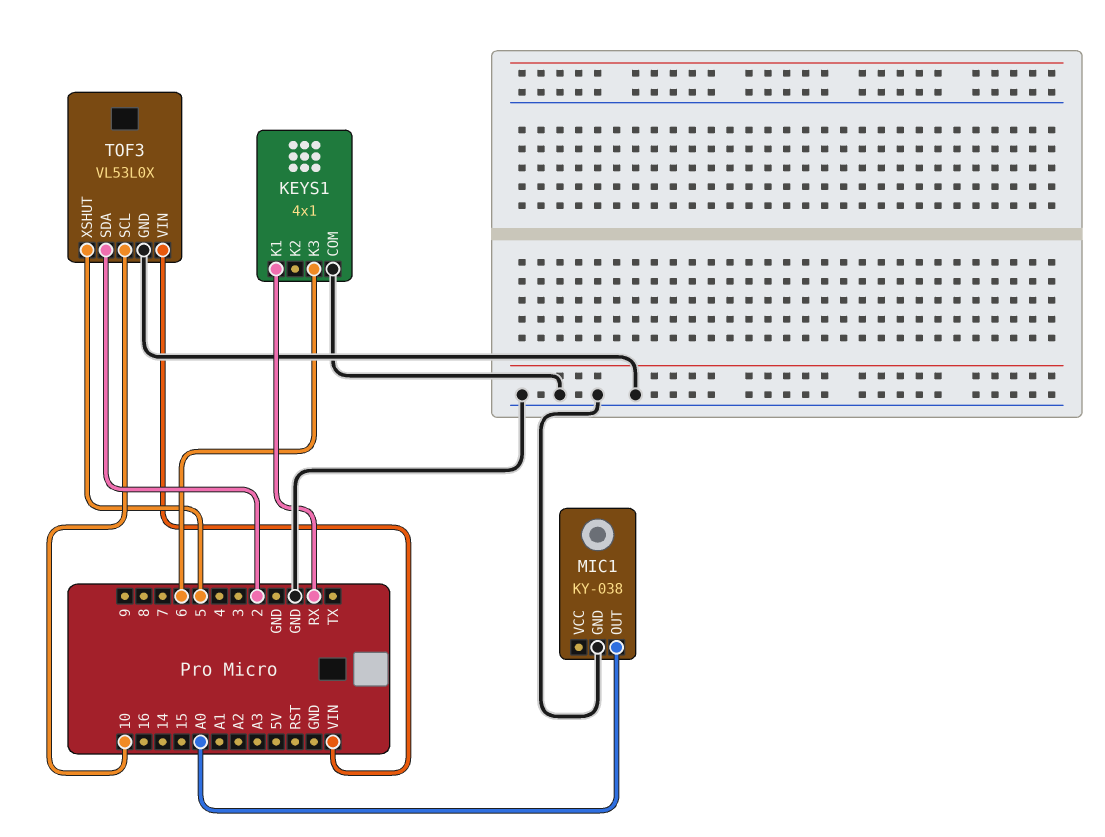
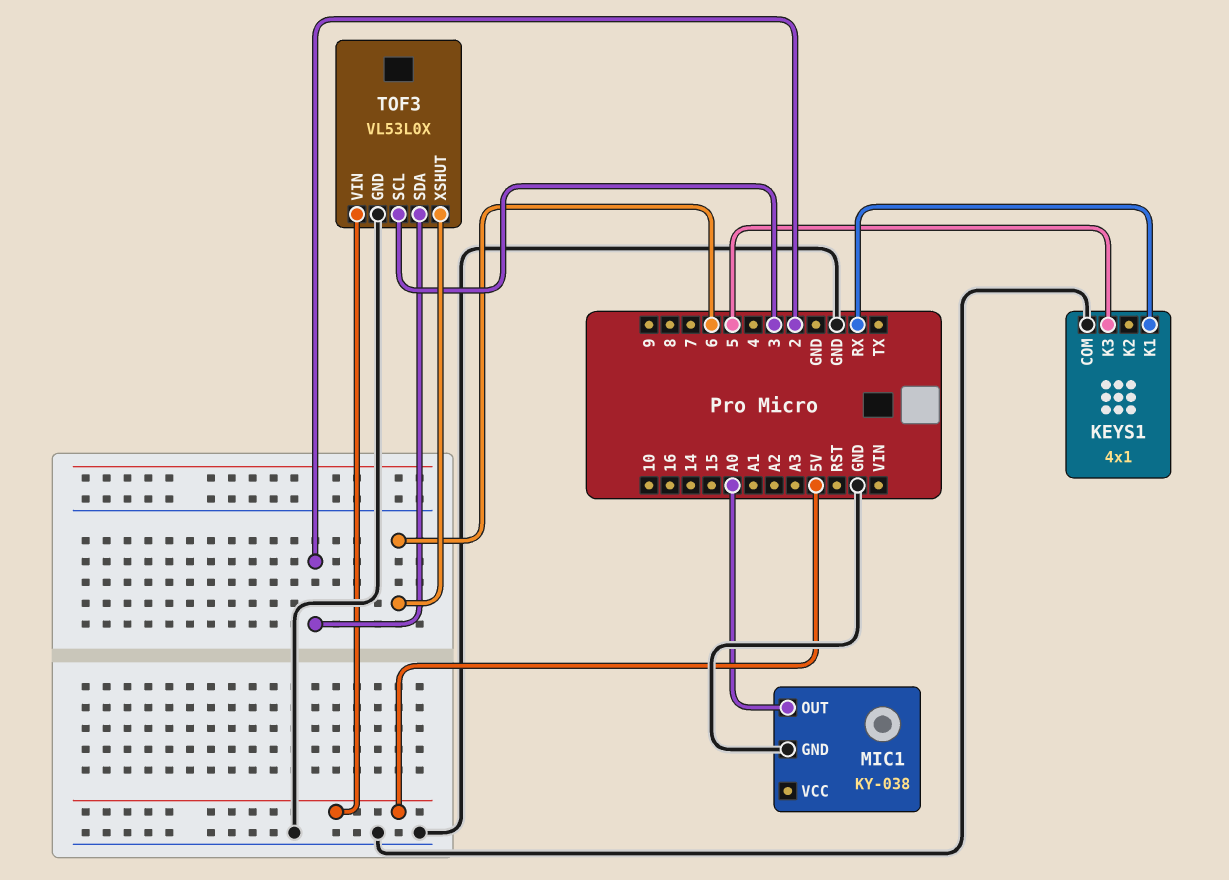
KEYS1 pin K3: 6 -> 5
TOF3 pin SCL: 10 -> 3
TOF3 pin VIN: VIN -> 5V
TOF3 pin XSHUT: 5 -> 6

